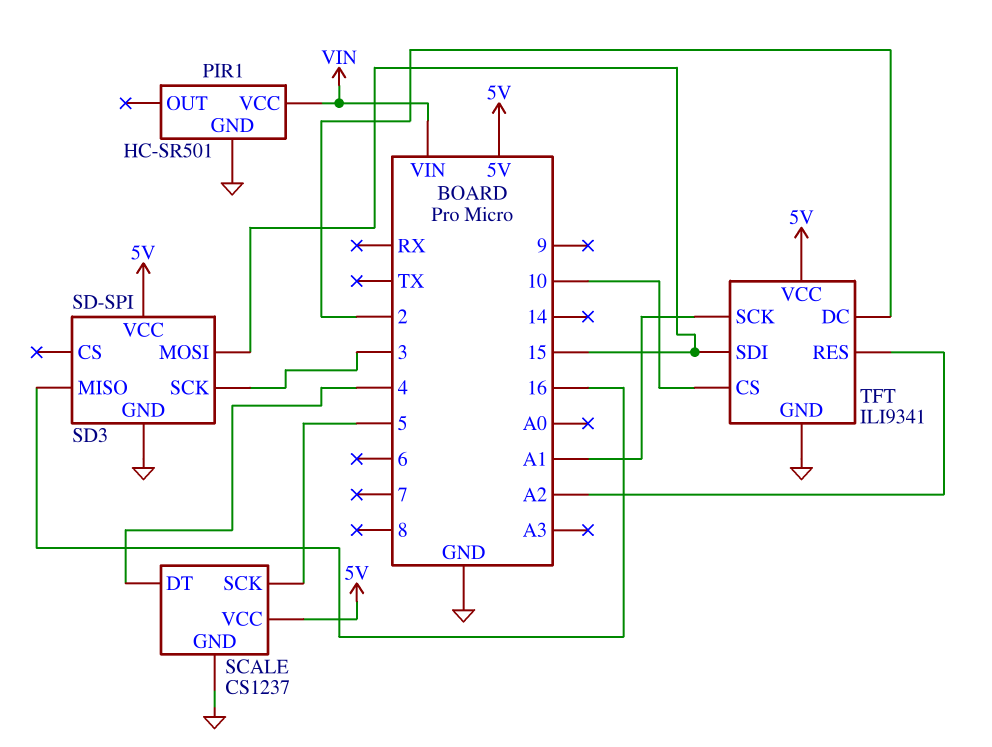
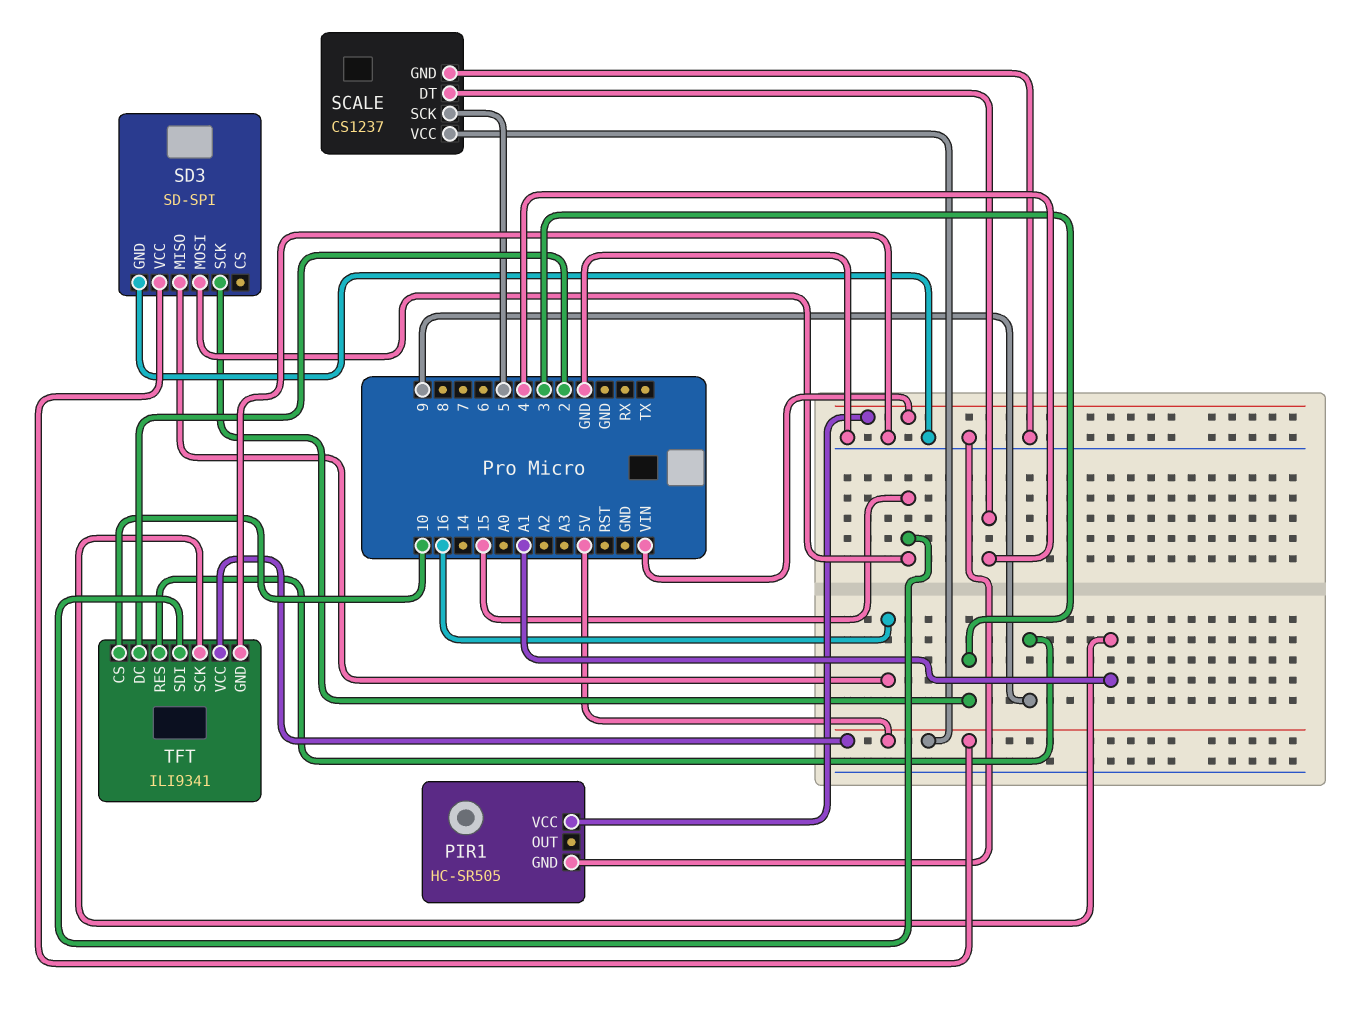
PIR1: HC-SR501 -> HC-SR505
TFT pin RES: A2 -> 9

